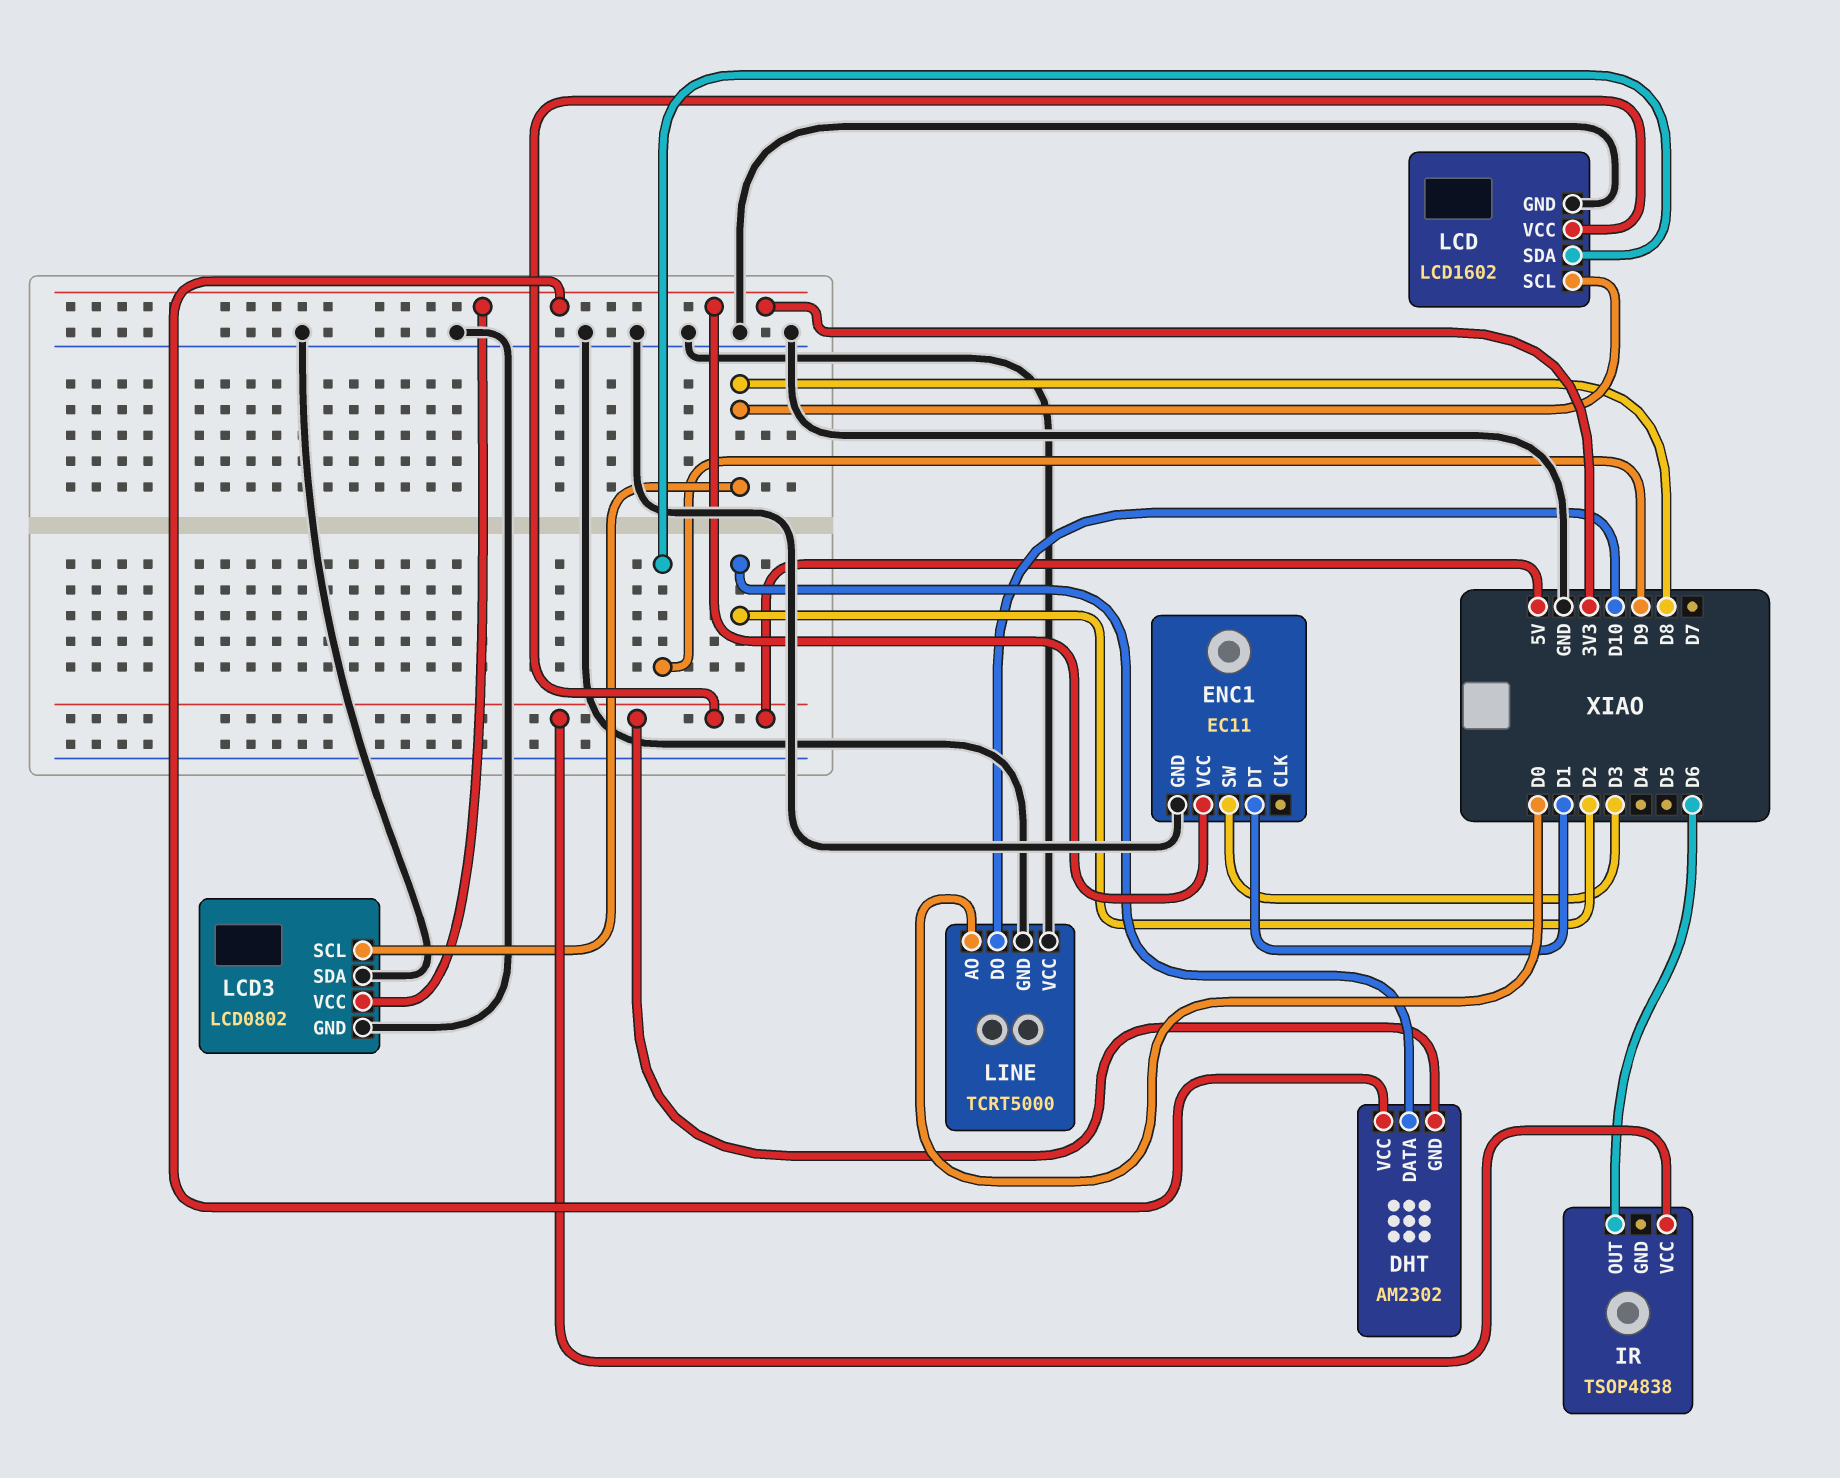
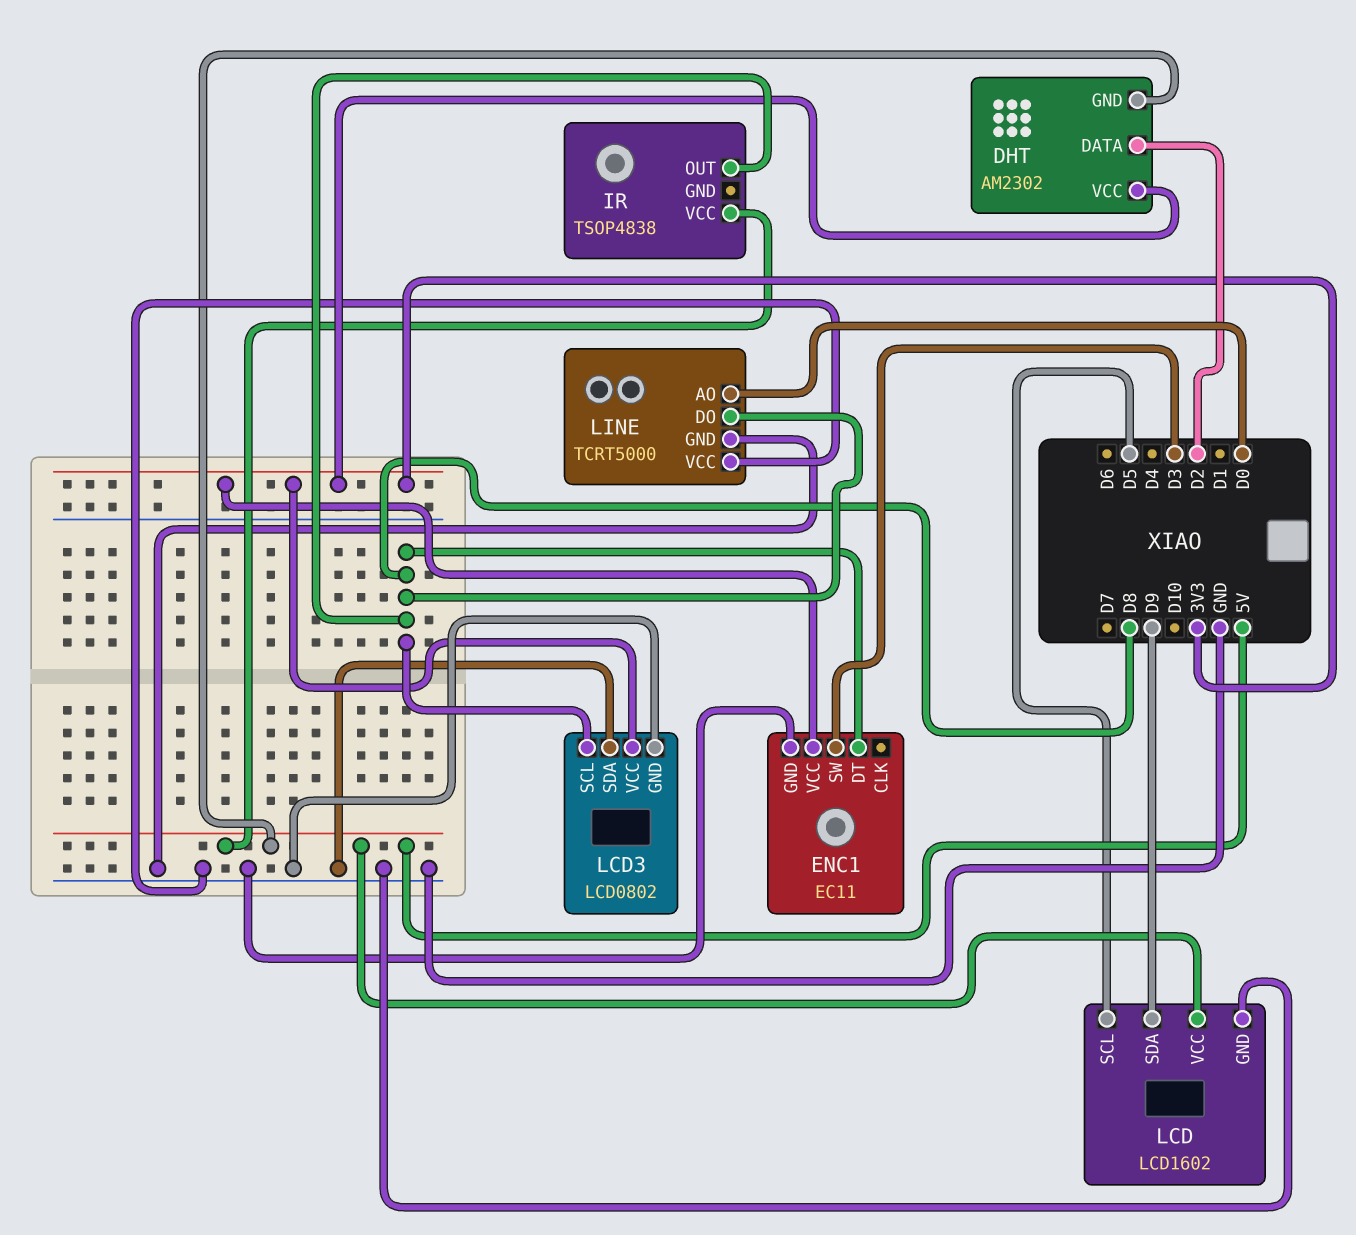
ENC1 pin DT: D1 -> D8
IR pin OUT: D6 -> D8
LCD pin SCL: D8 -> D5
LINE pin DO: D10 -> D8

